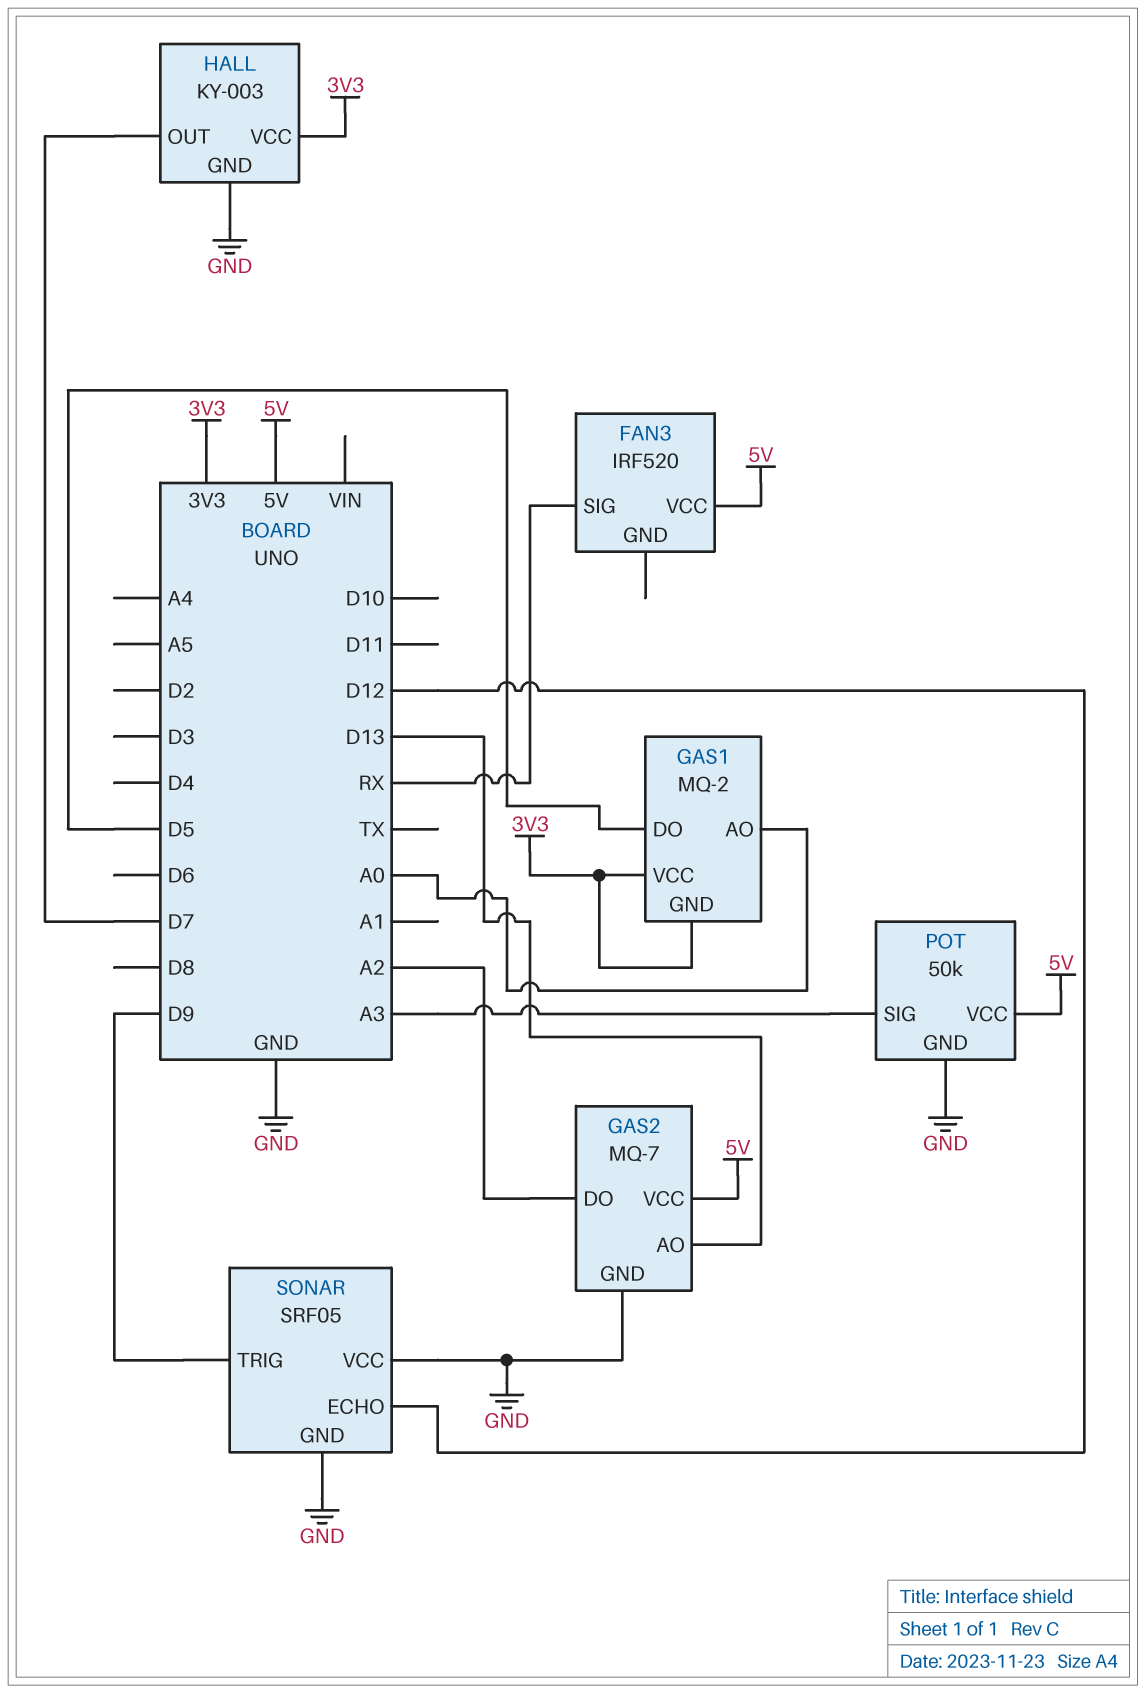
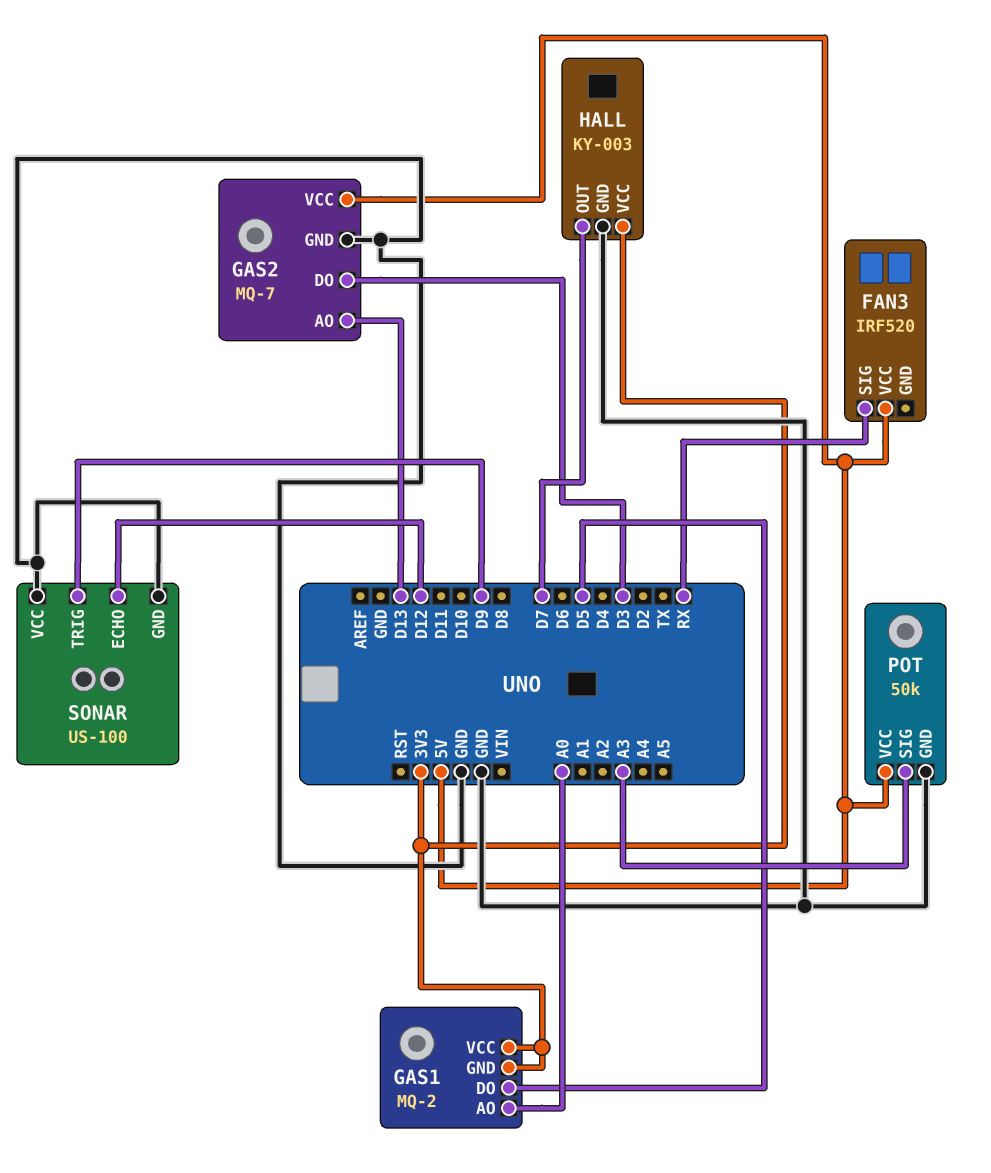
GAS2 pin DO: A2 -> D3
SONAR: SRF05 -> US-100

